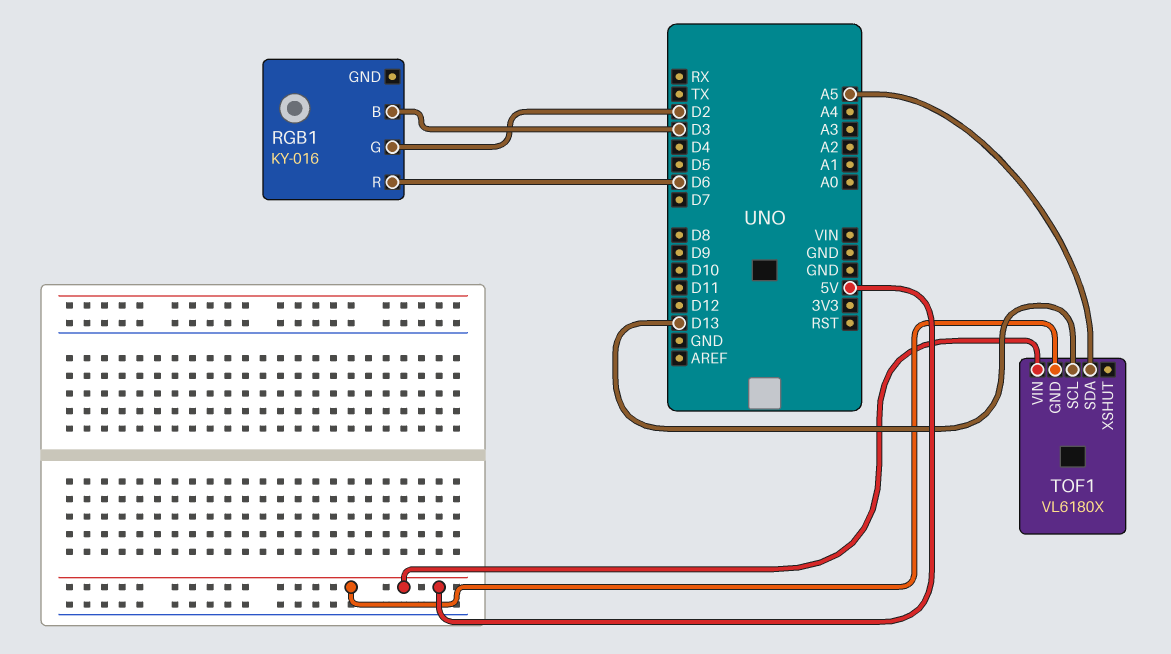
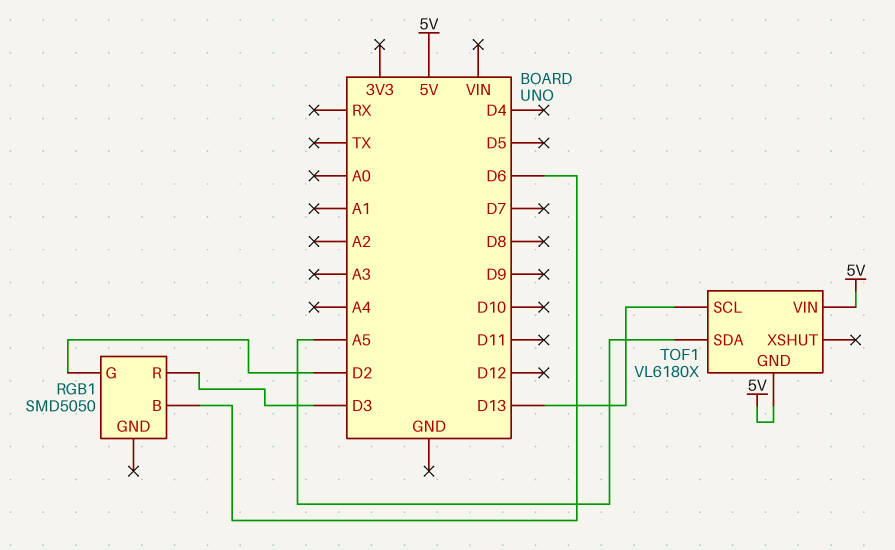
RGB1: KY-016 -> SMD5050
RGB1 pin B: D3 -> D6
RGB1 pin R: D6 -> D3

